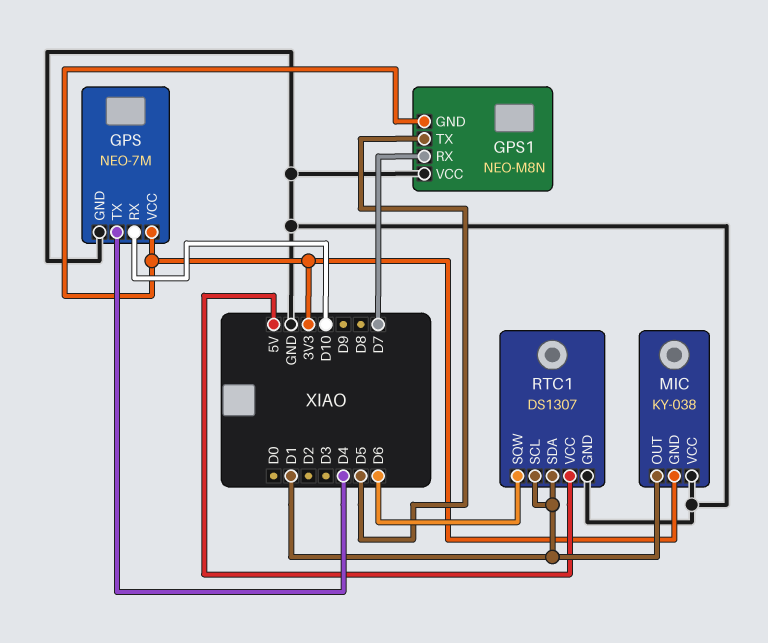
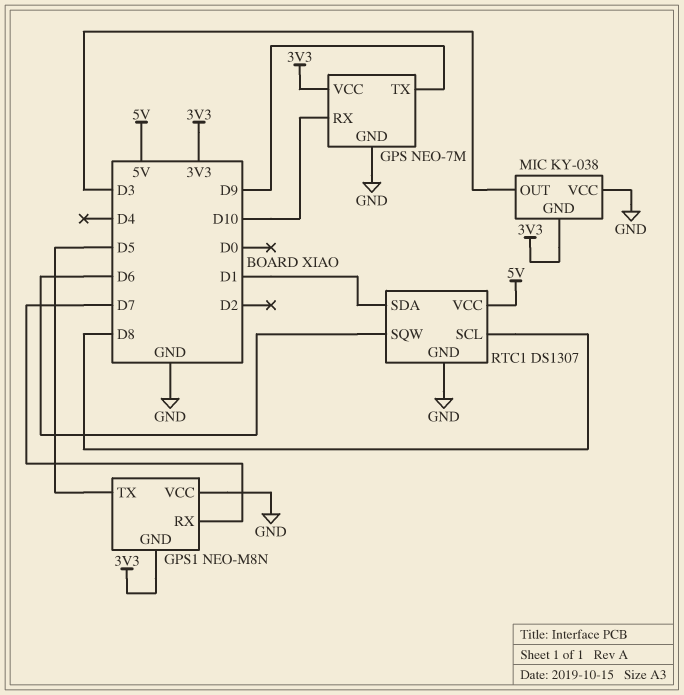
GPS pin TX: D4 -> D9
MIC pin OUT: D1 -> D3
RTC1 pin SCL: D1 -> D8

